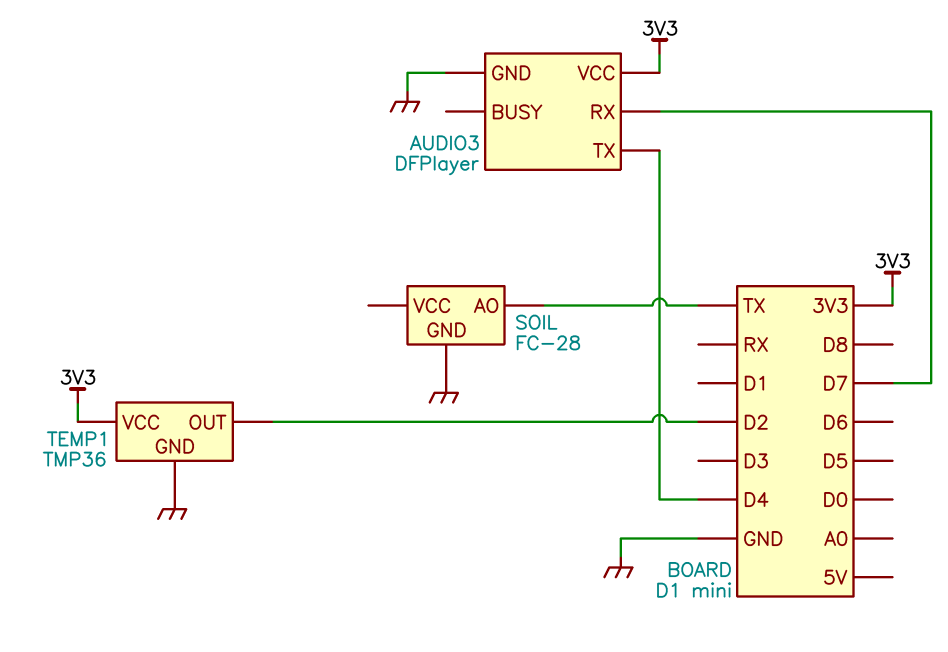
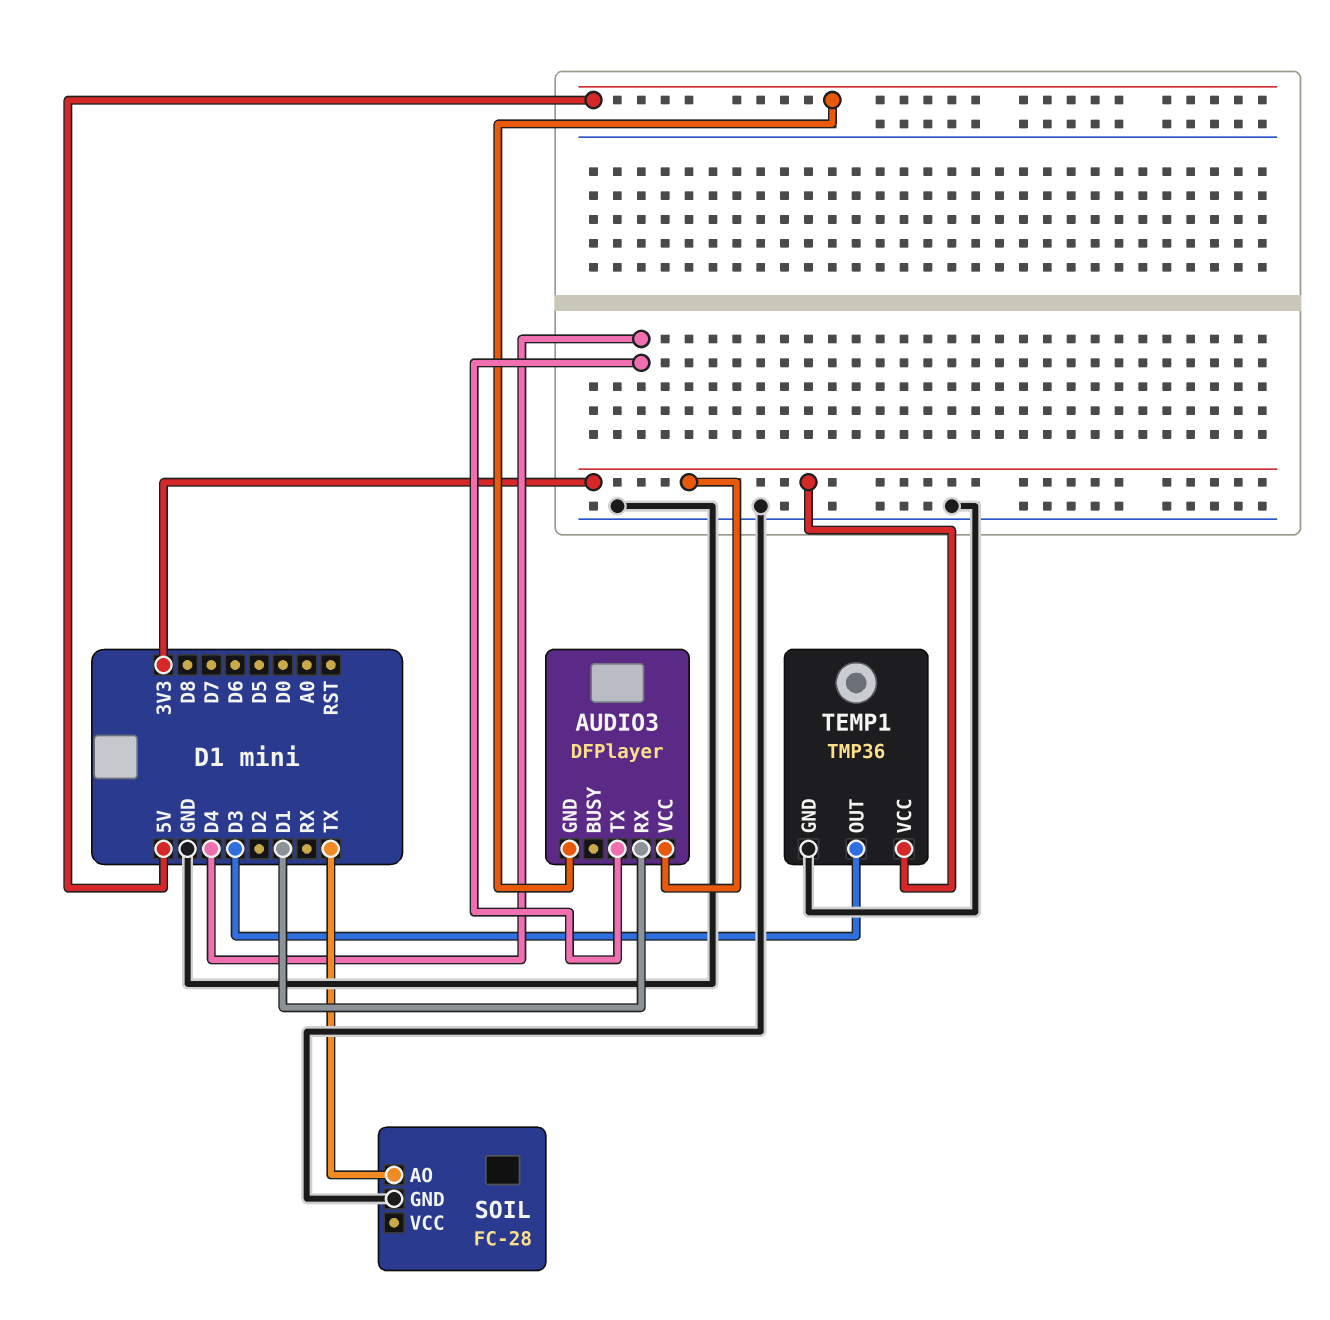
AUDIO3 pin GND: GND -> 5V
AUDIO3 pin RX: D7 -> D1
TEMP1 pin OUT: D2 -> D3

